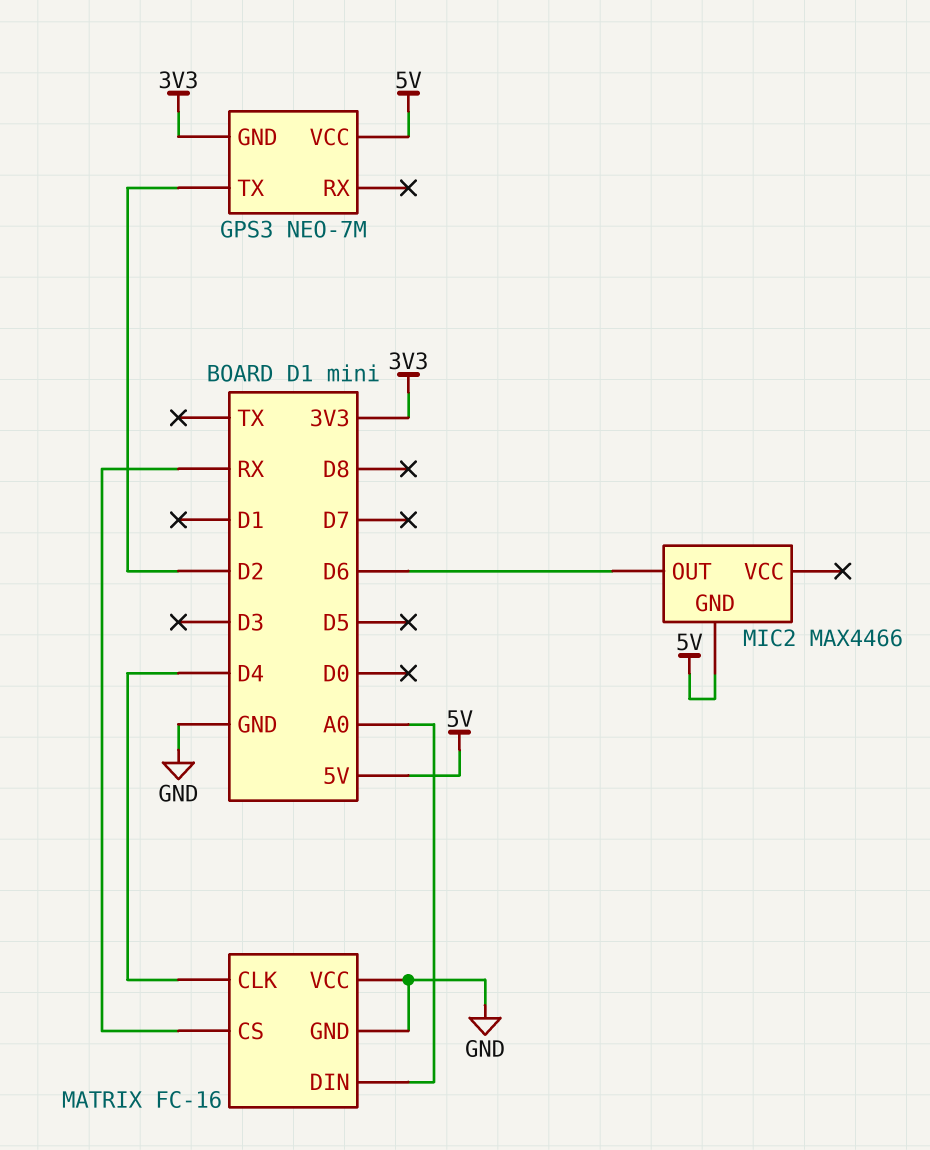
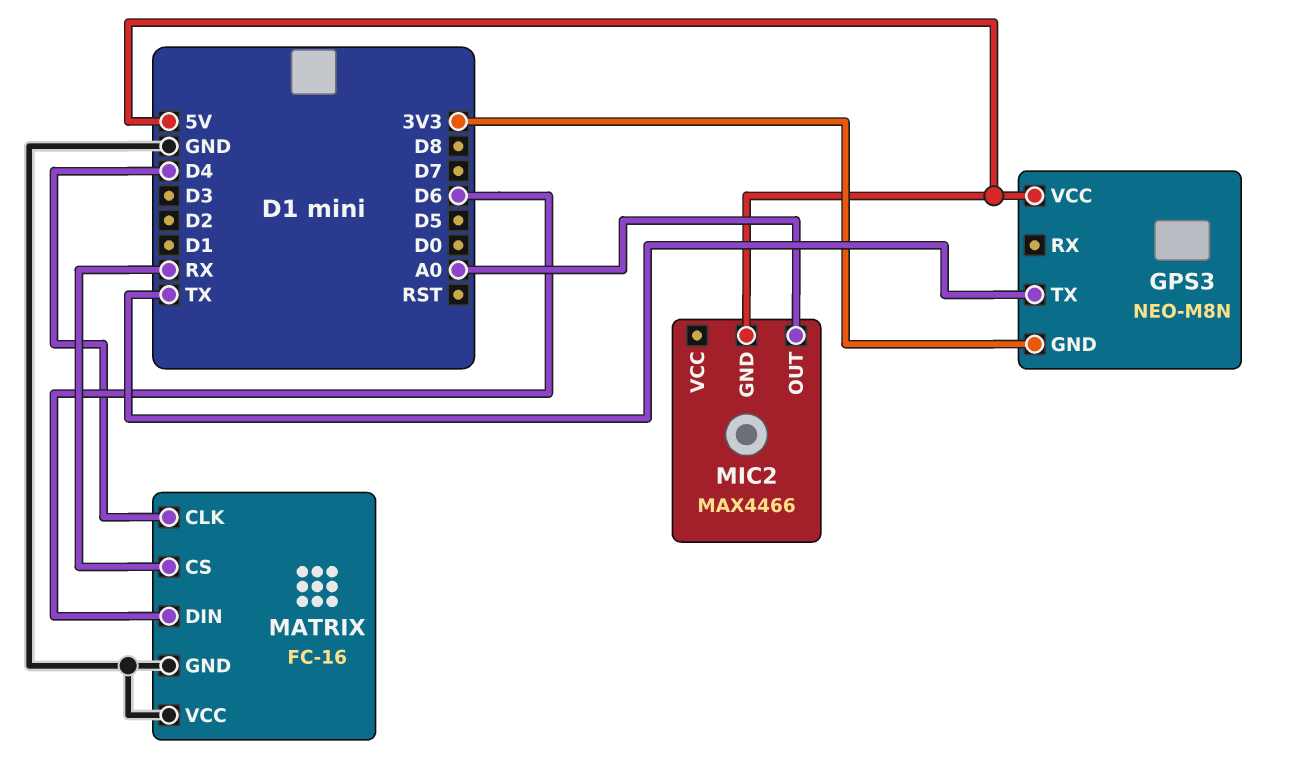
GPS3: NEO-7M -> NEO-M8N
GPS3 pin TX: D2 -> TX
MATRIX pin DIN: A0 -> D6
MIC2 pin OUT: D6 -> A0

